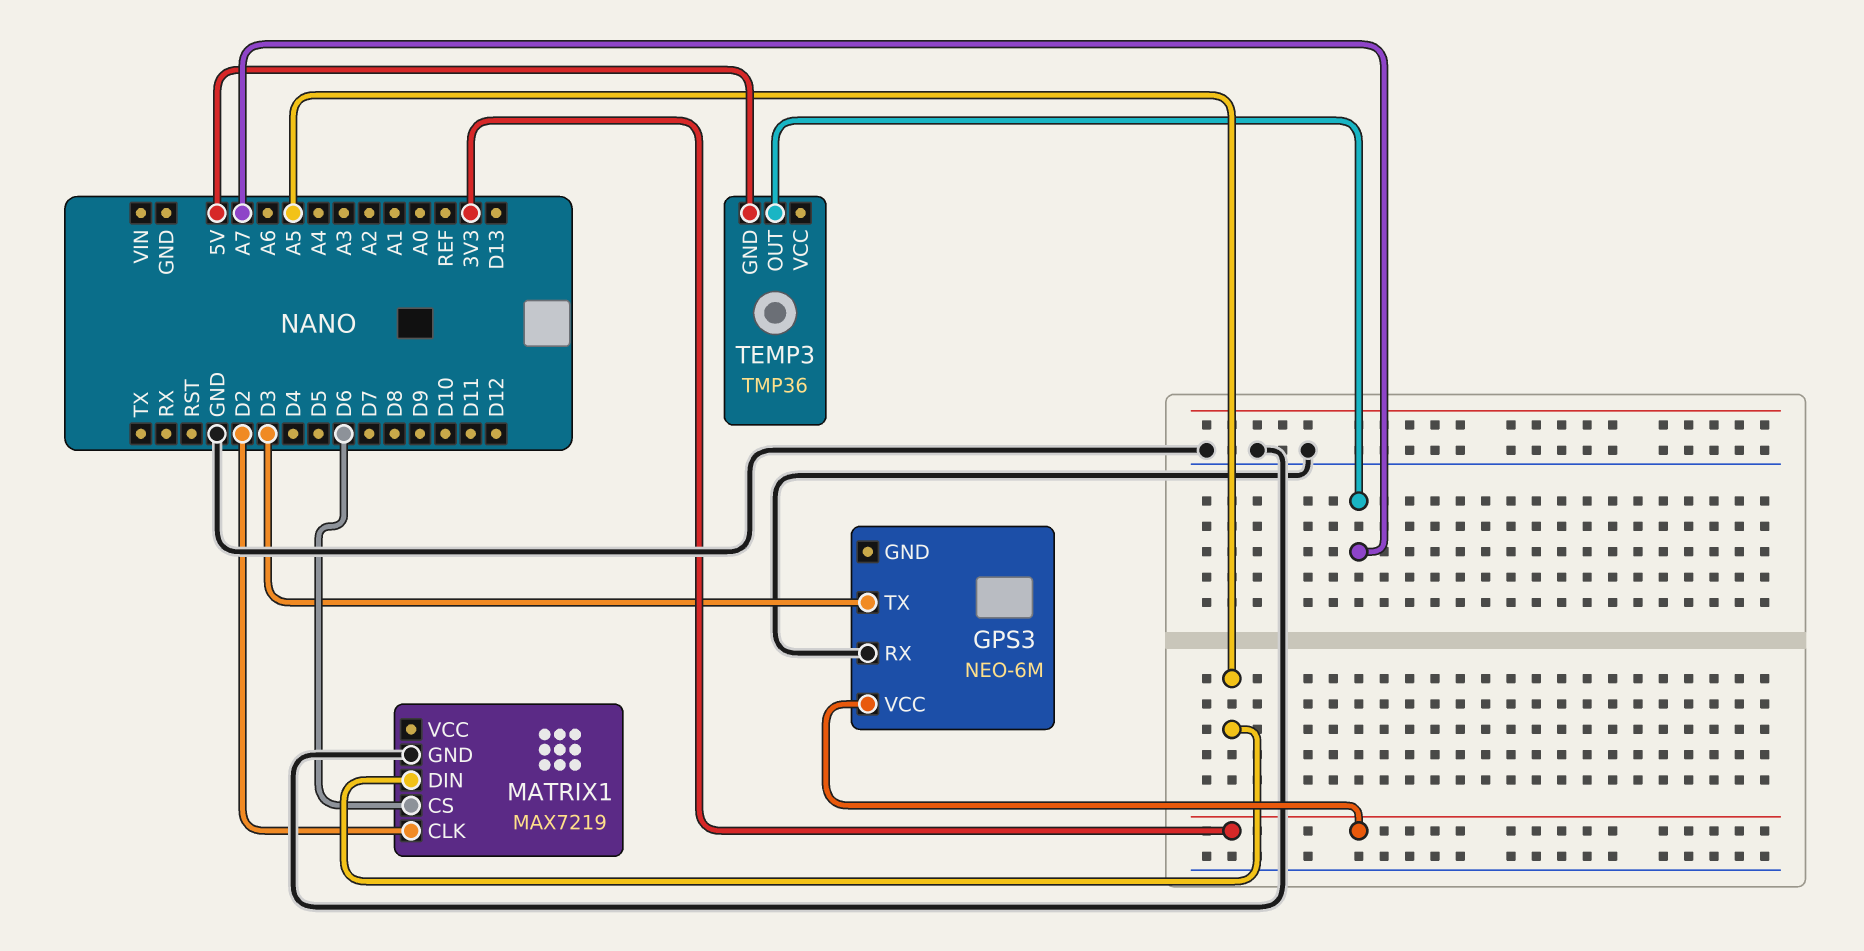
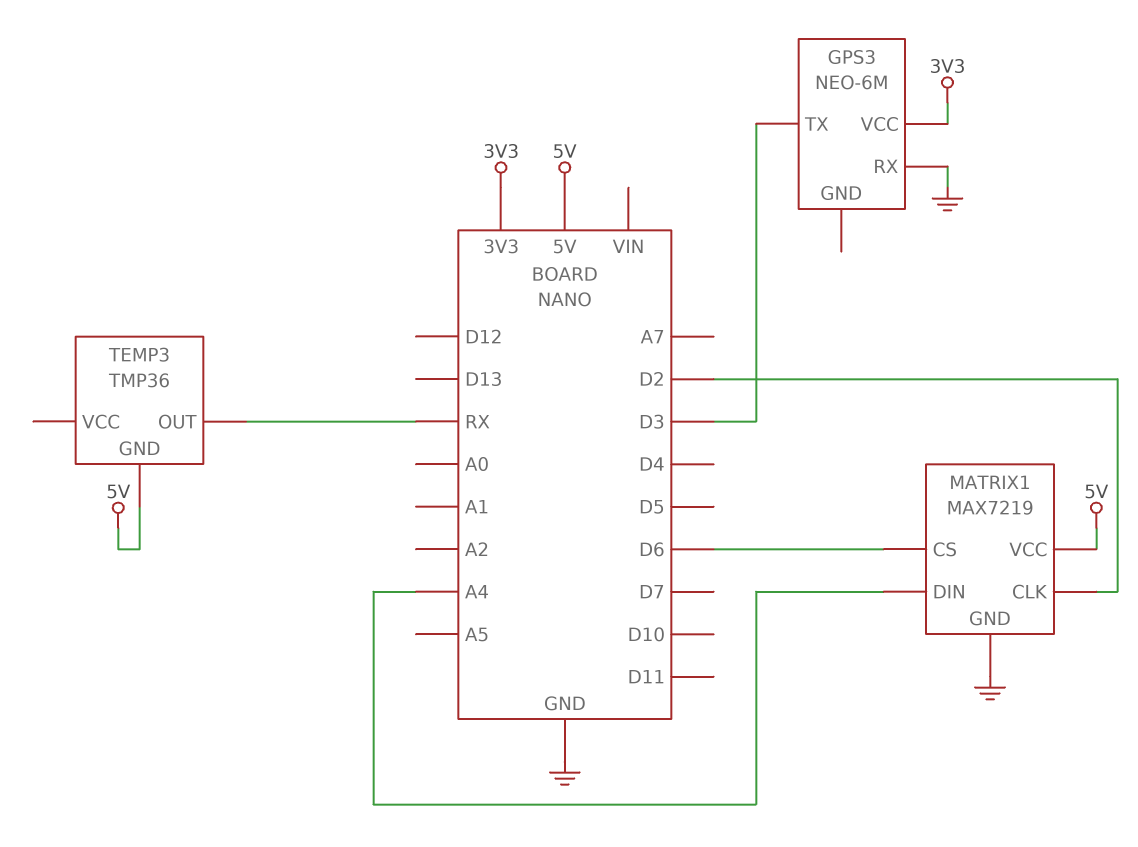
MATRIX1 pin DIN: A5 -> A4
MATRIX1 pin VCC: none -> 5V
TEMP3 pin OUT: A7 -> RX

